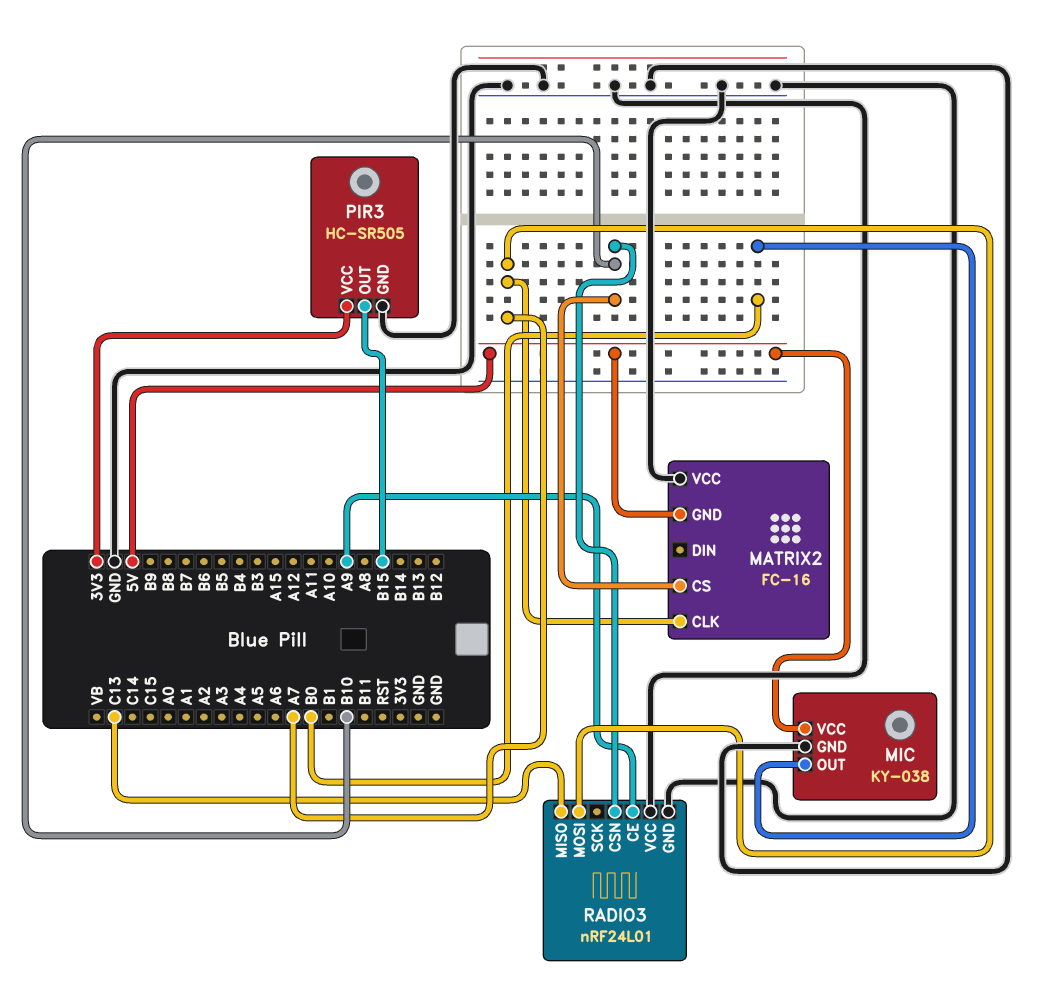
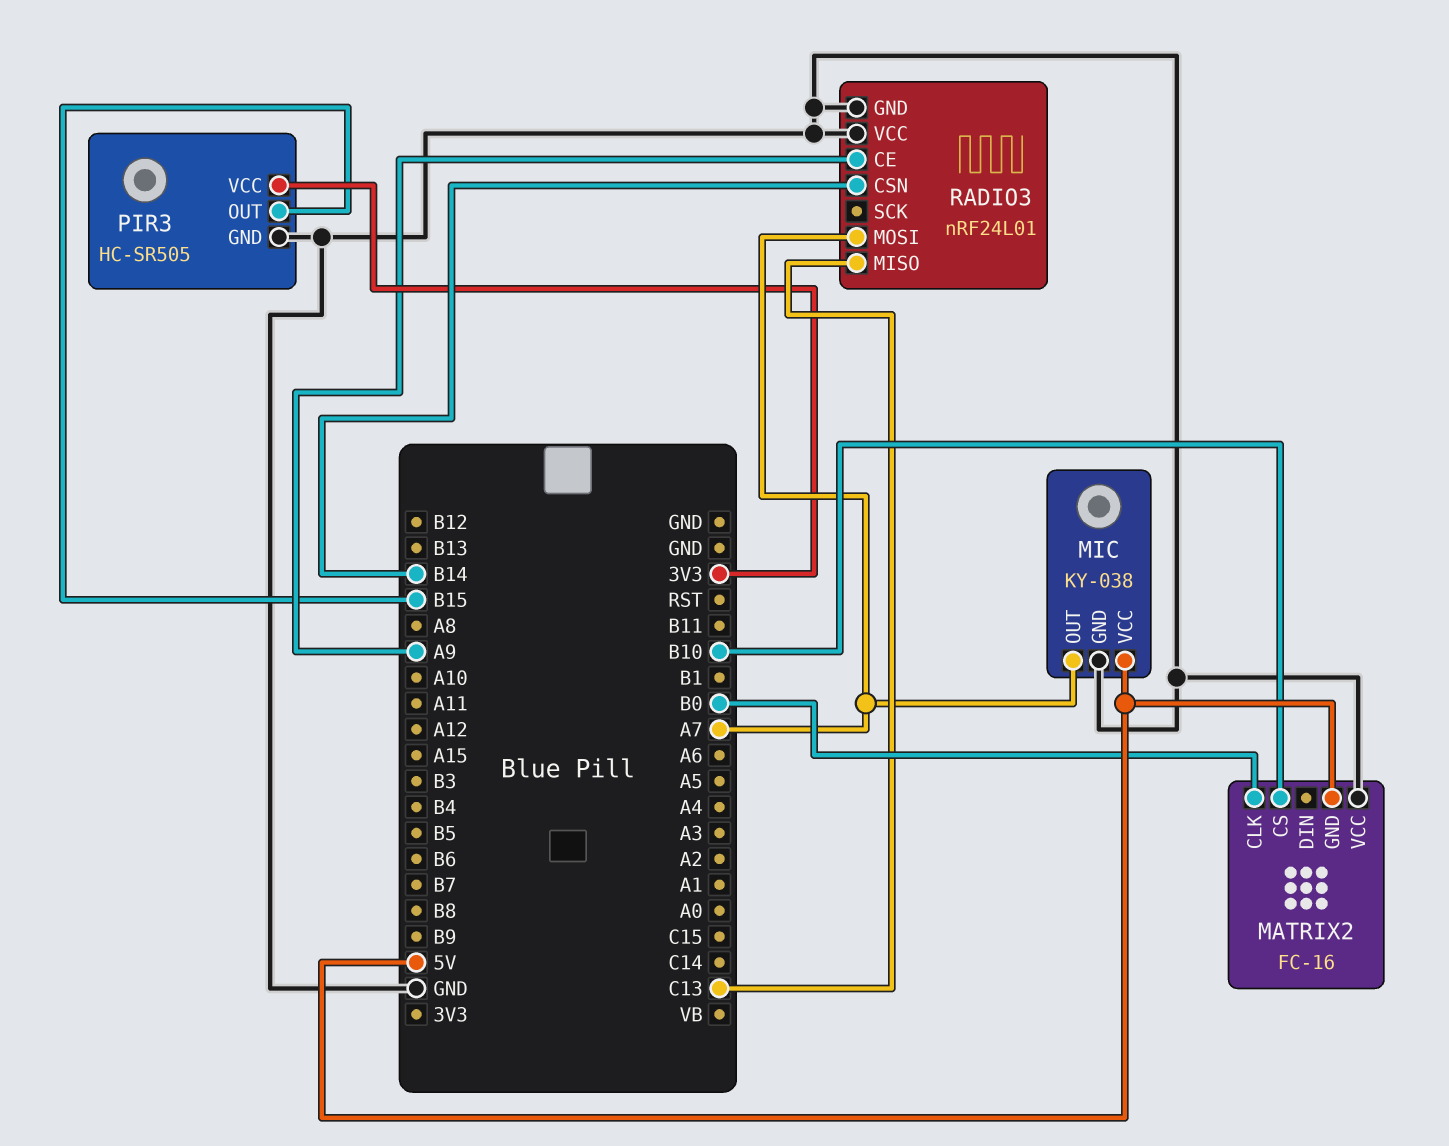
MATRIX2 pin CLK: A7 -> B0
MIC pin OUT: B0 -> A7
RADIO3 pin CSN: B10 -> B14

